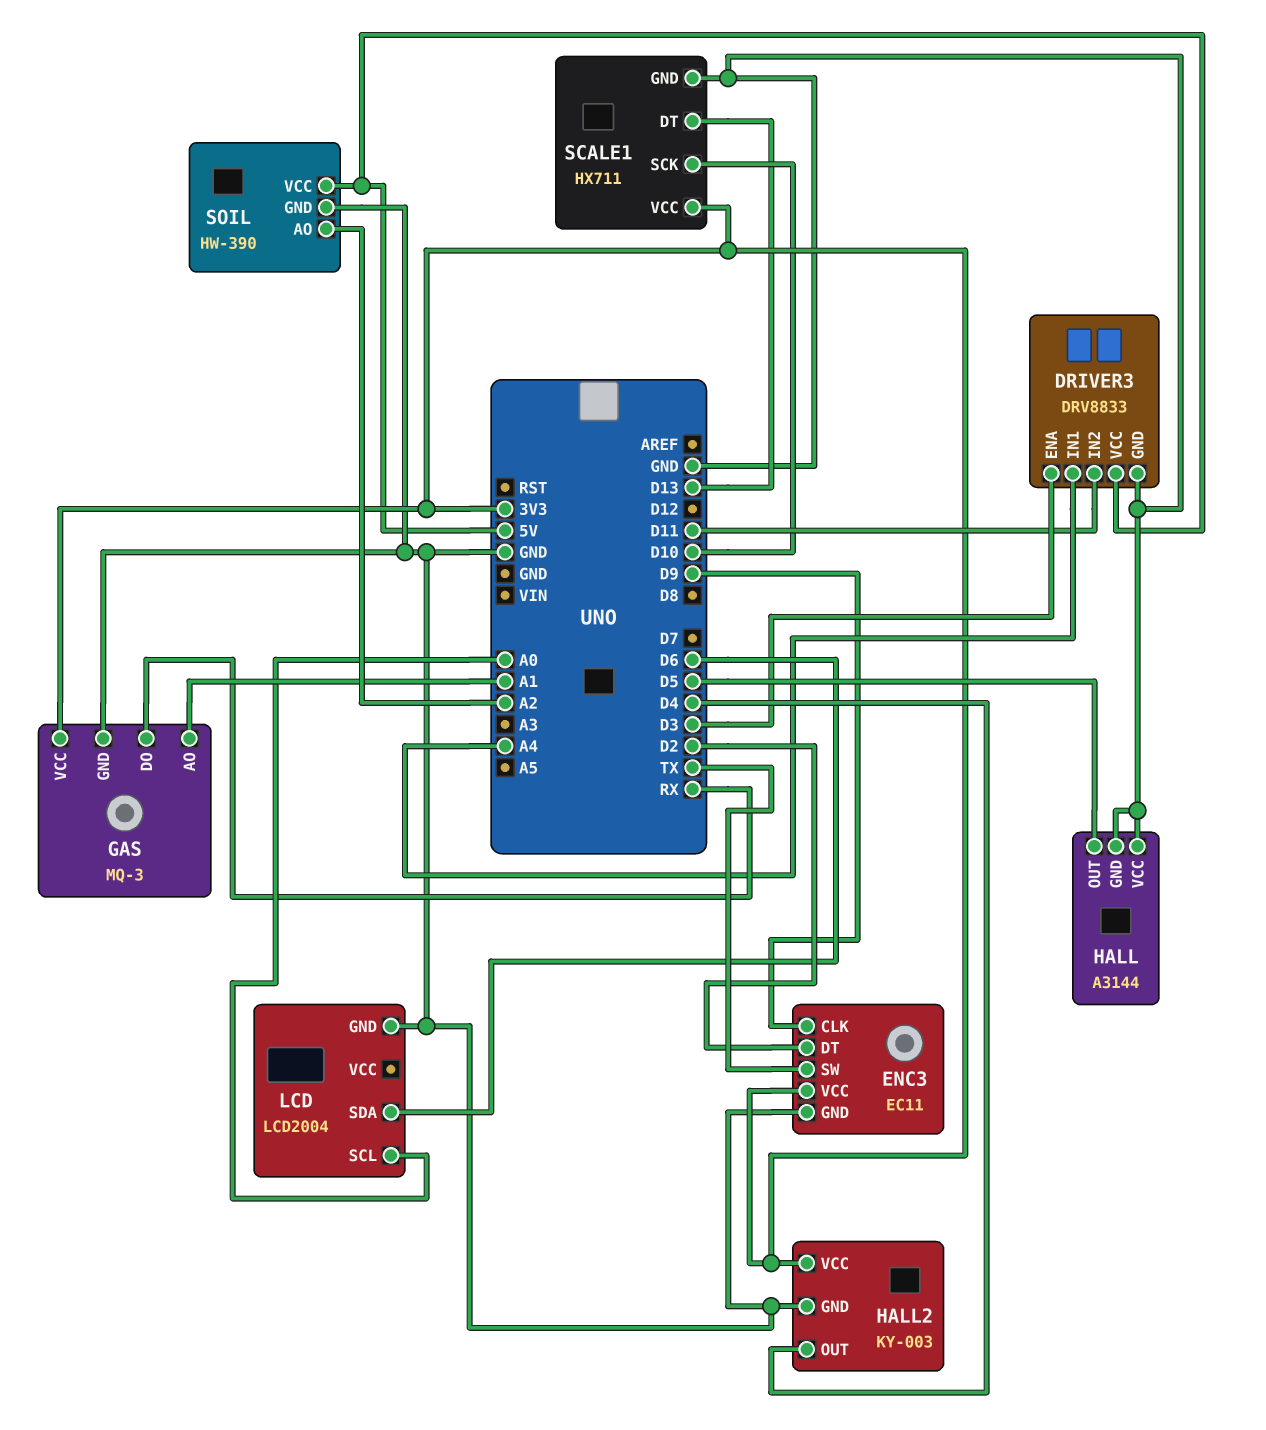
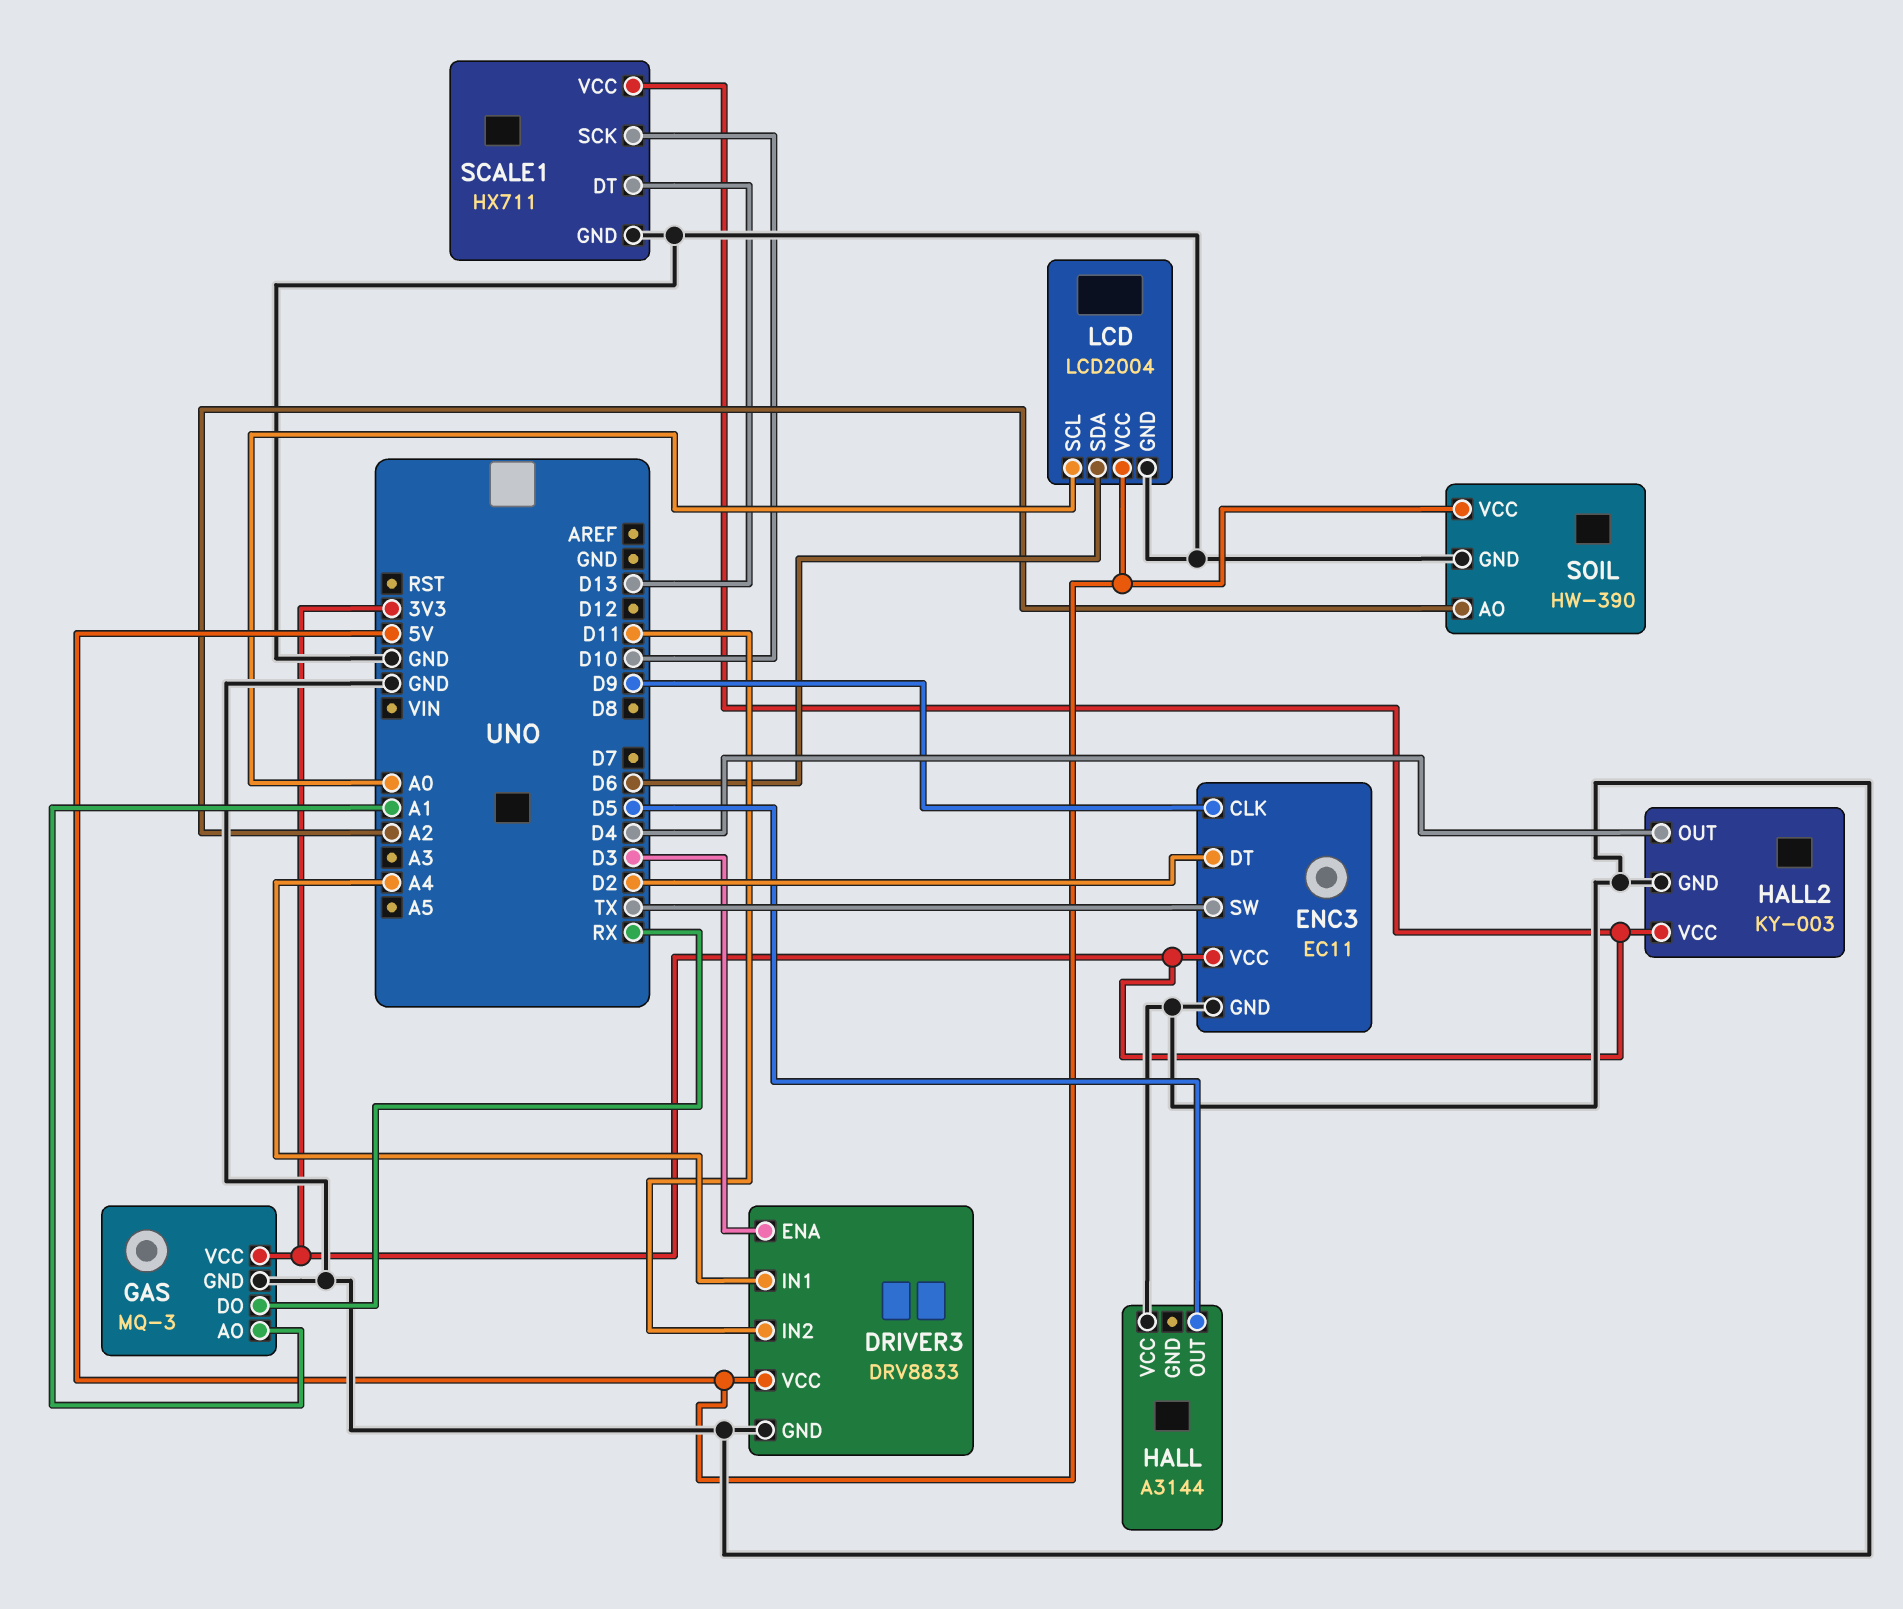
HALL pin GND: GND -> none
LCD pin VCC: none -> 5V

